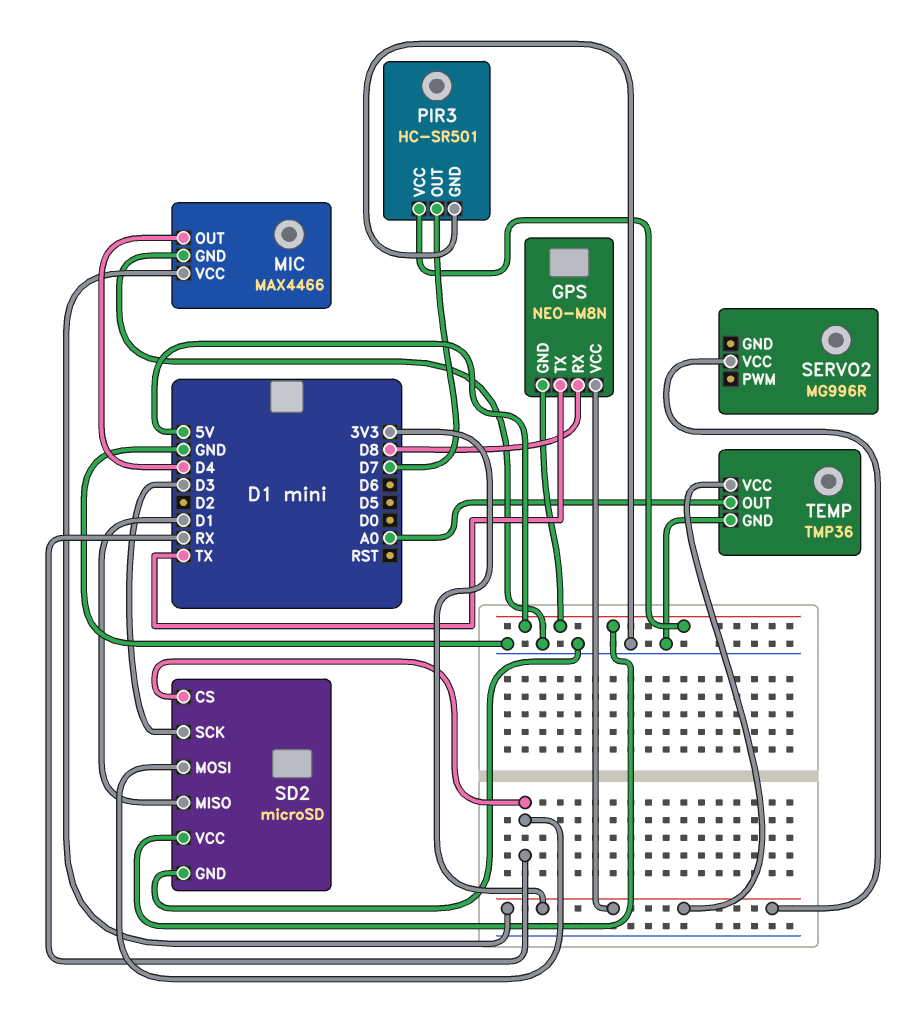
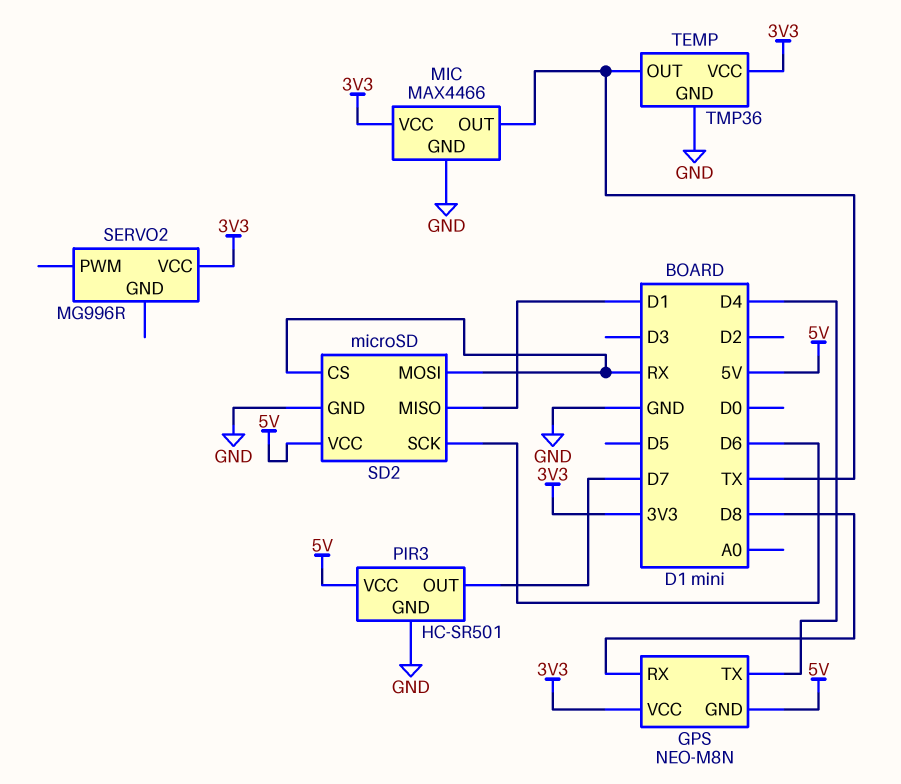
GPS pin TX: TX -> D4
MIC pin OUT: D4 -> TX
SD2 pin SCK: D3 -> D6
TEMP pin OUT: A0 -> TX

